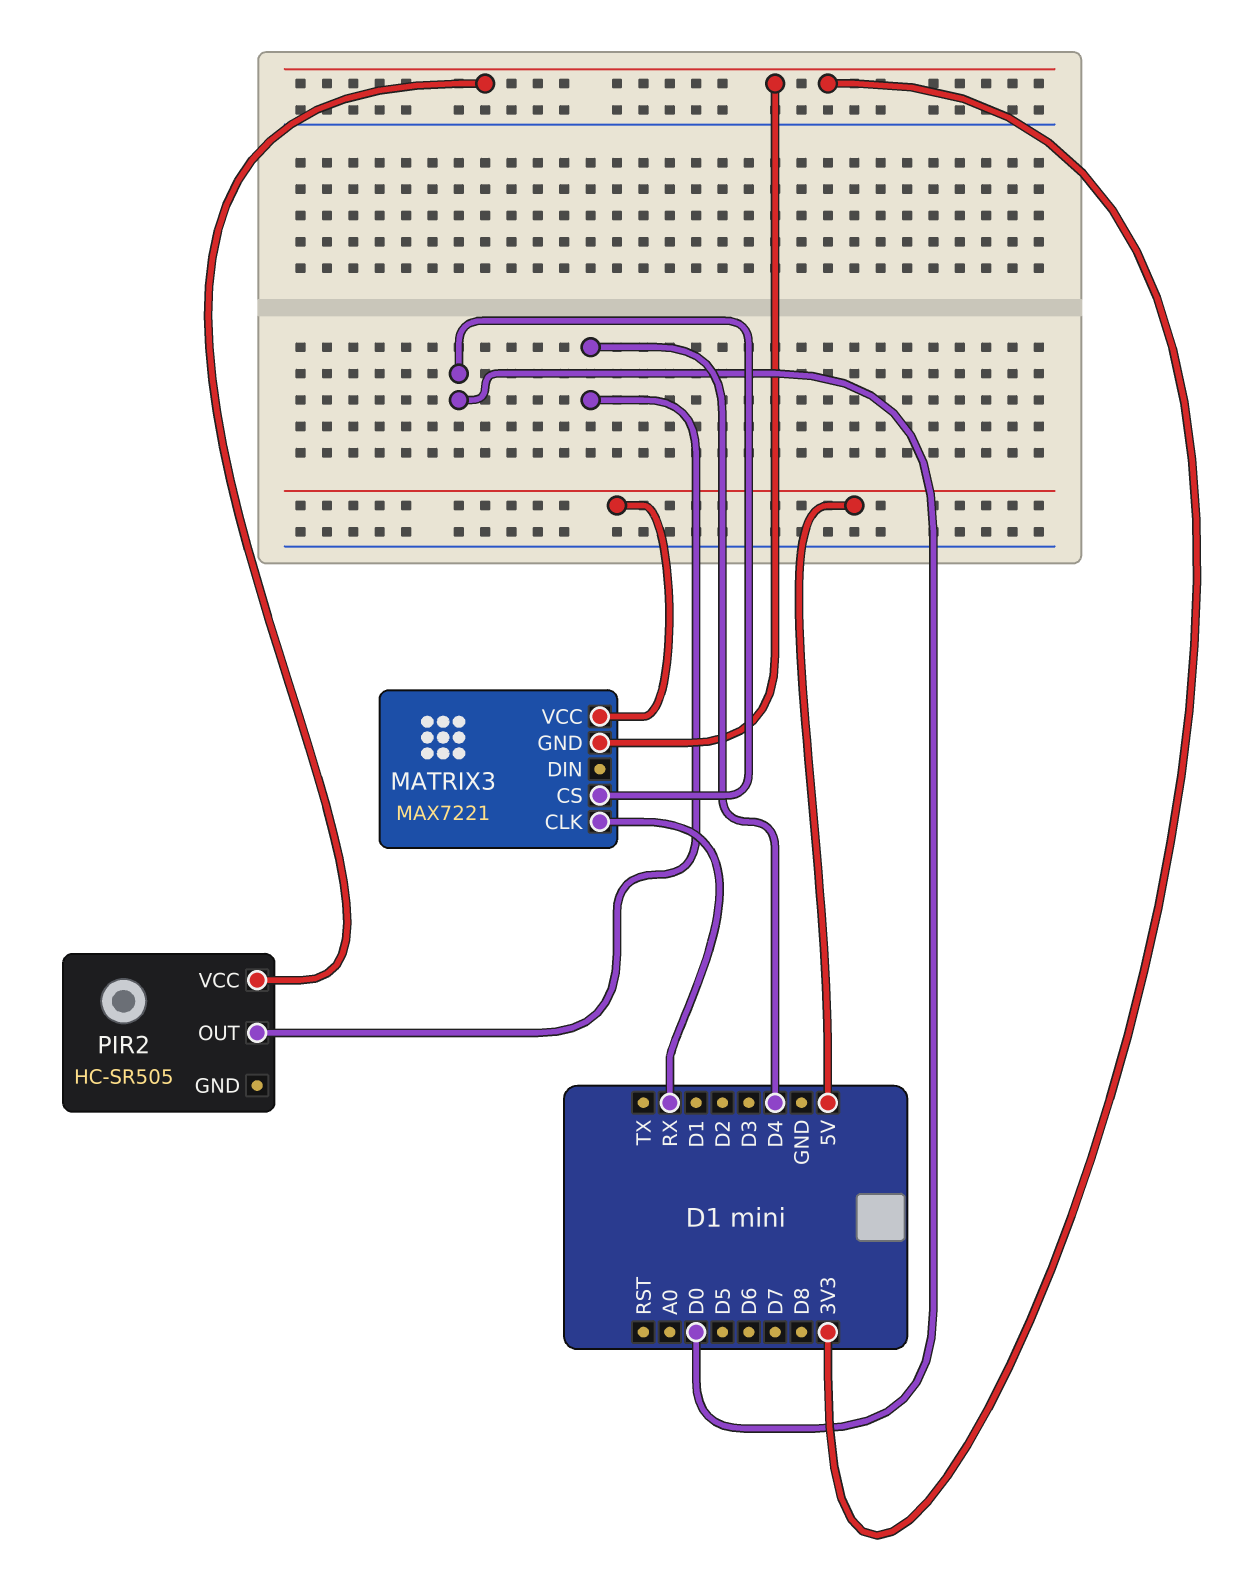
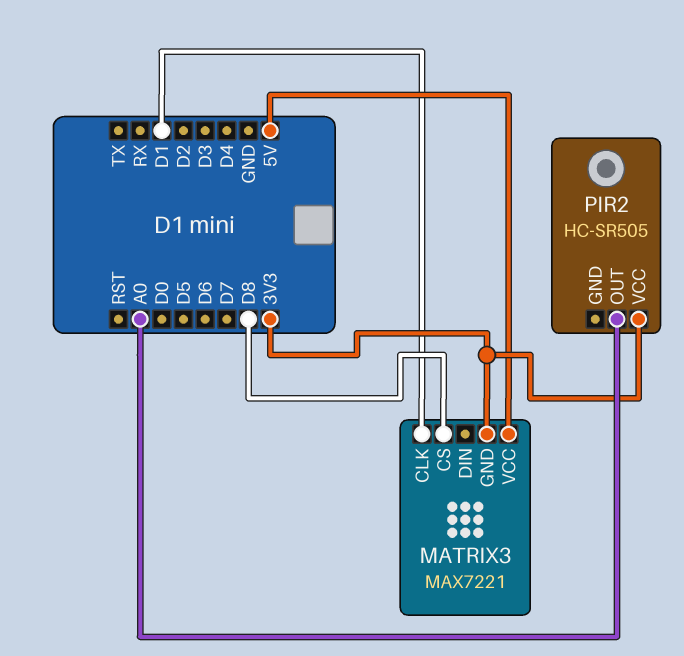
MATRIX3 pin CLK: RX -> D1
MATRIX3 pin CS: D0 -> D8
PIR2 pin OUT: D4 -> A0

